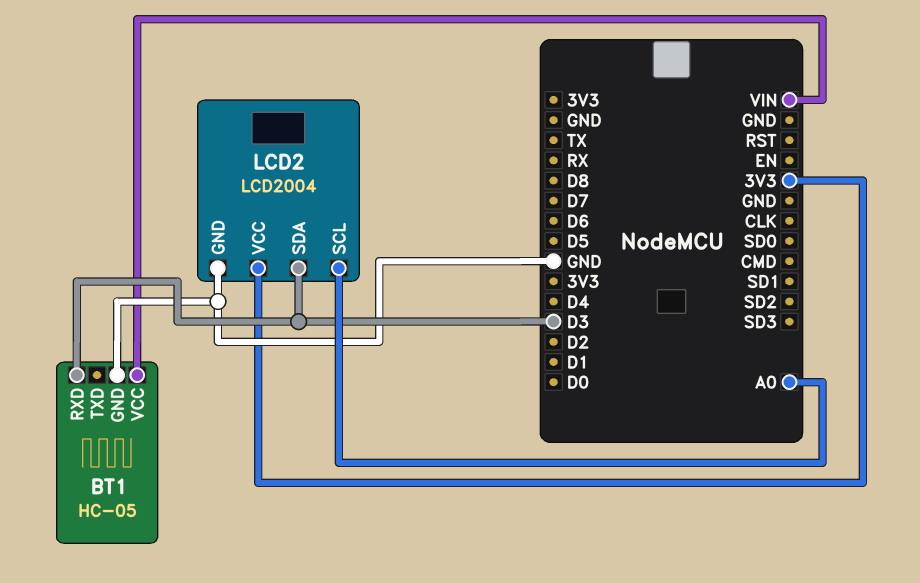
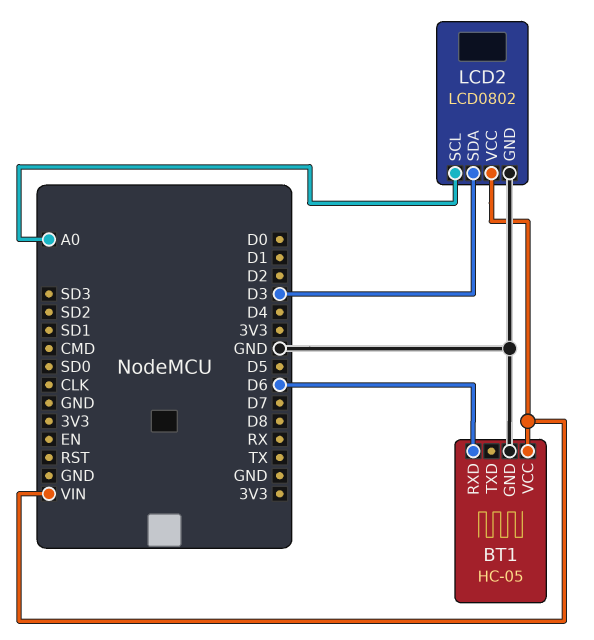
BT1 pin RXD: D3 -> D6
LCD2: LCD2004 -> LCD0802
LCD2 pin VCC: 3V3 -> VIN

